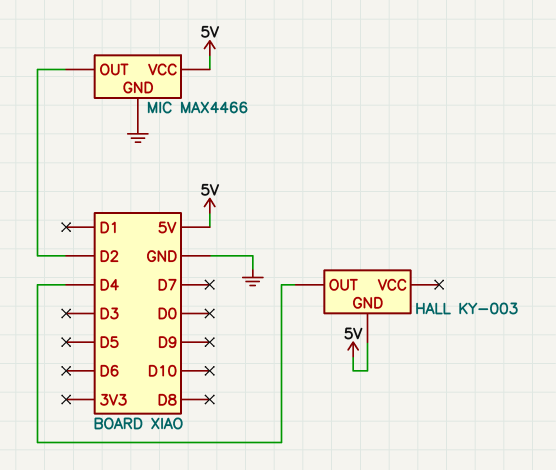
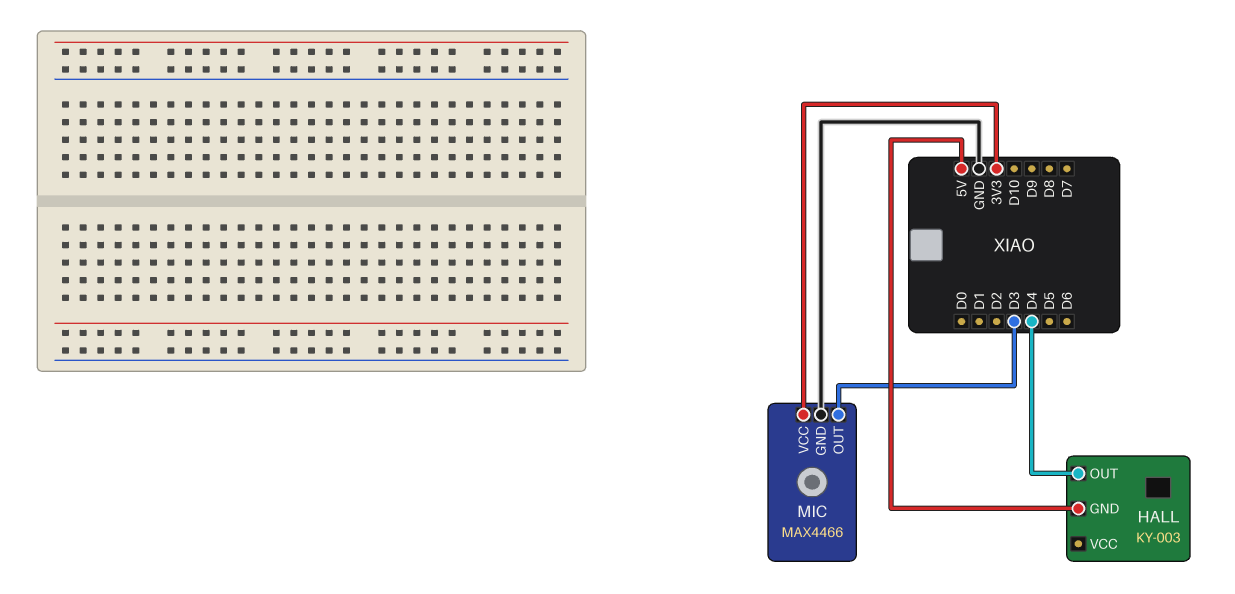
MIC pin OUT: D2 -> D3
MIC pin VCC: 5V -> 3V3

